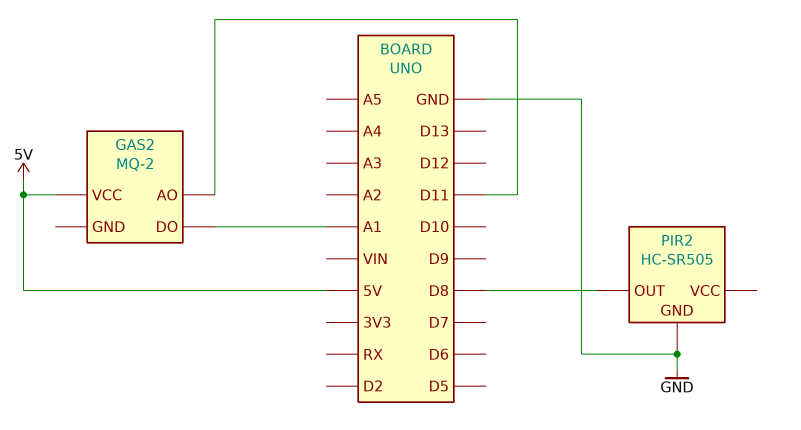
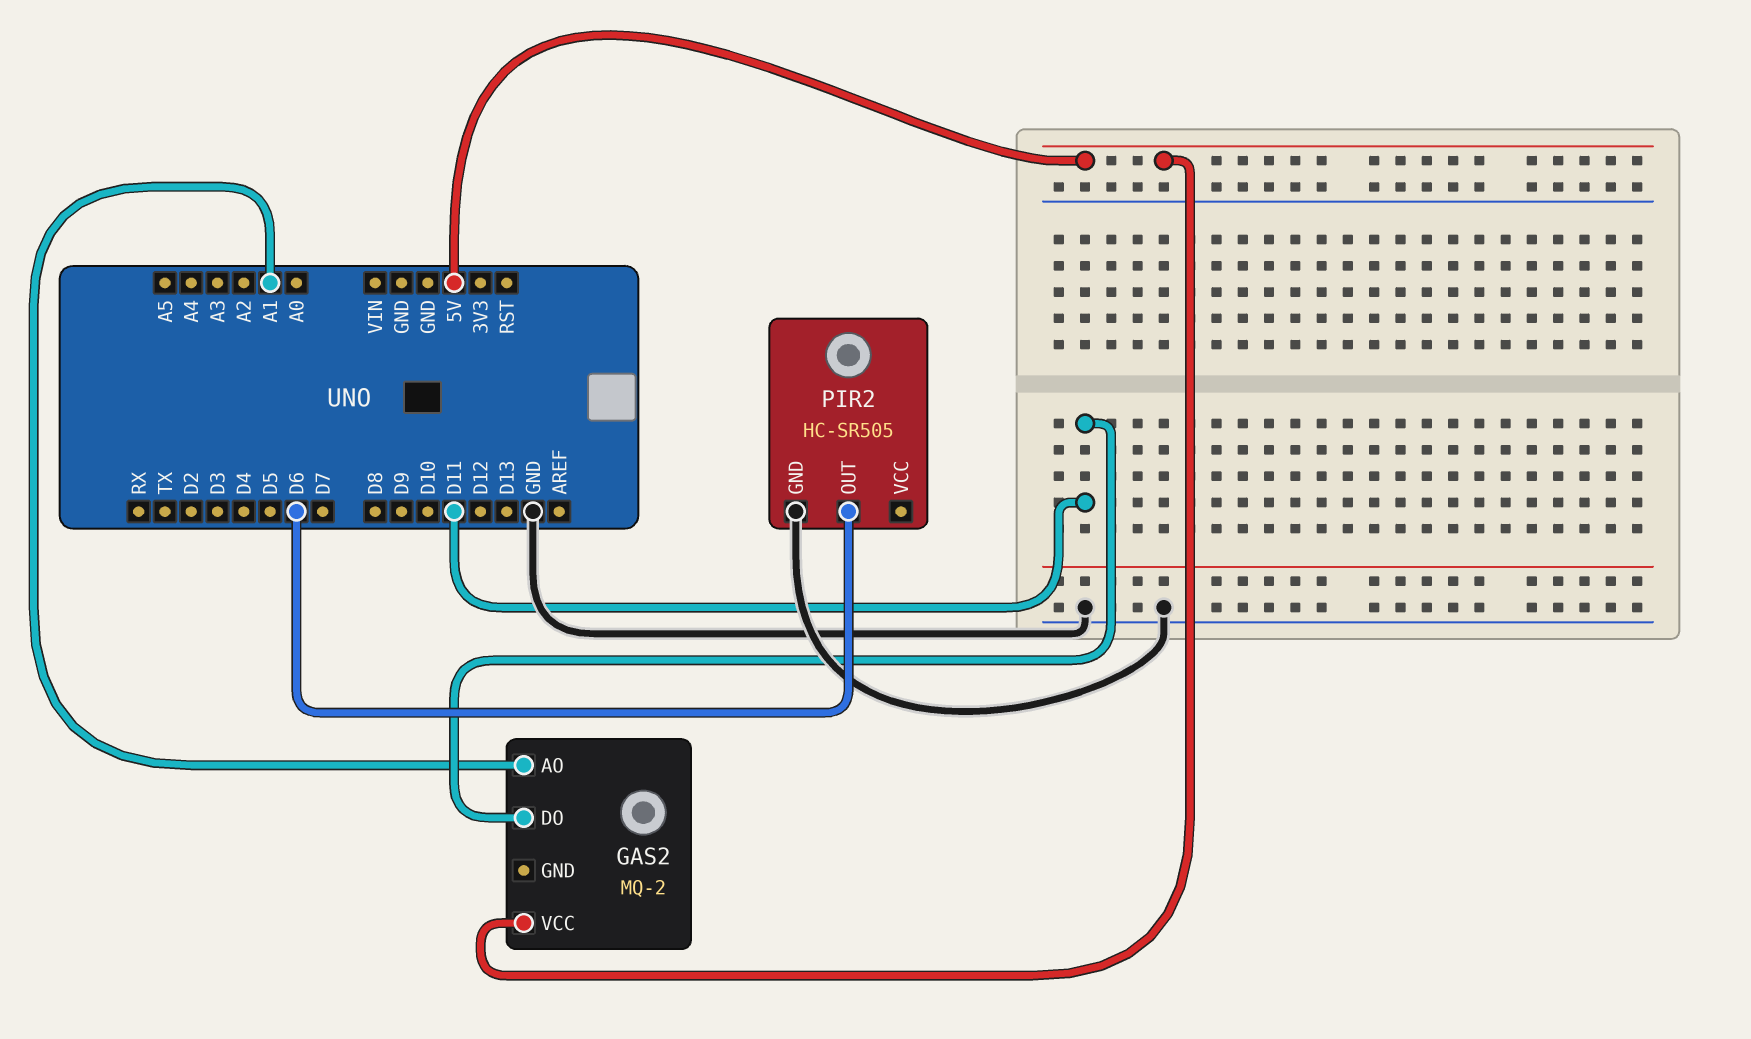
GAS2 pin AO: D11 -> A1
GAS2 pin DO: A1 -> D11
PIR2 pin OUT: D8 -> D6

